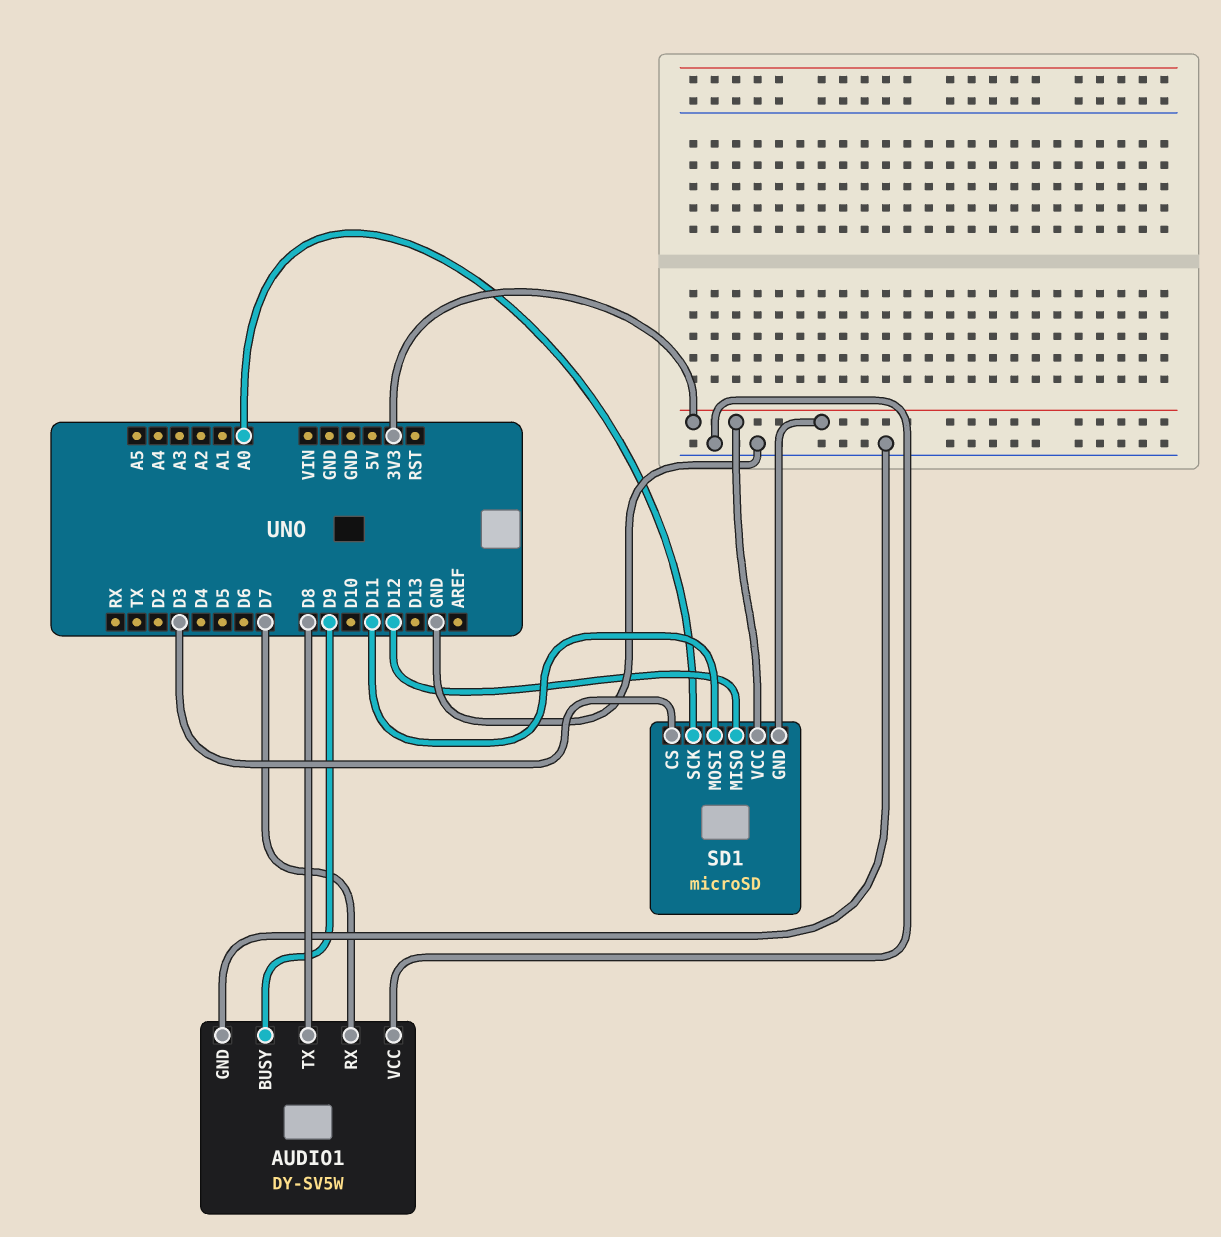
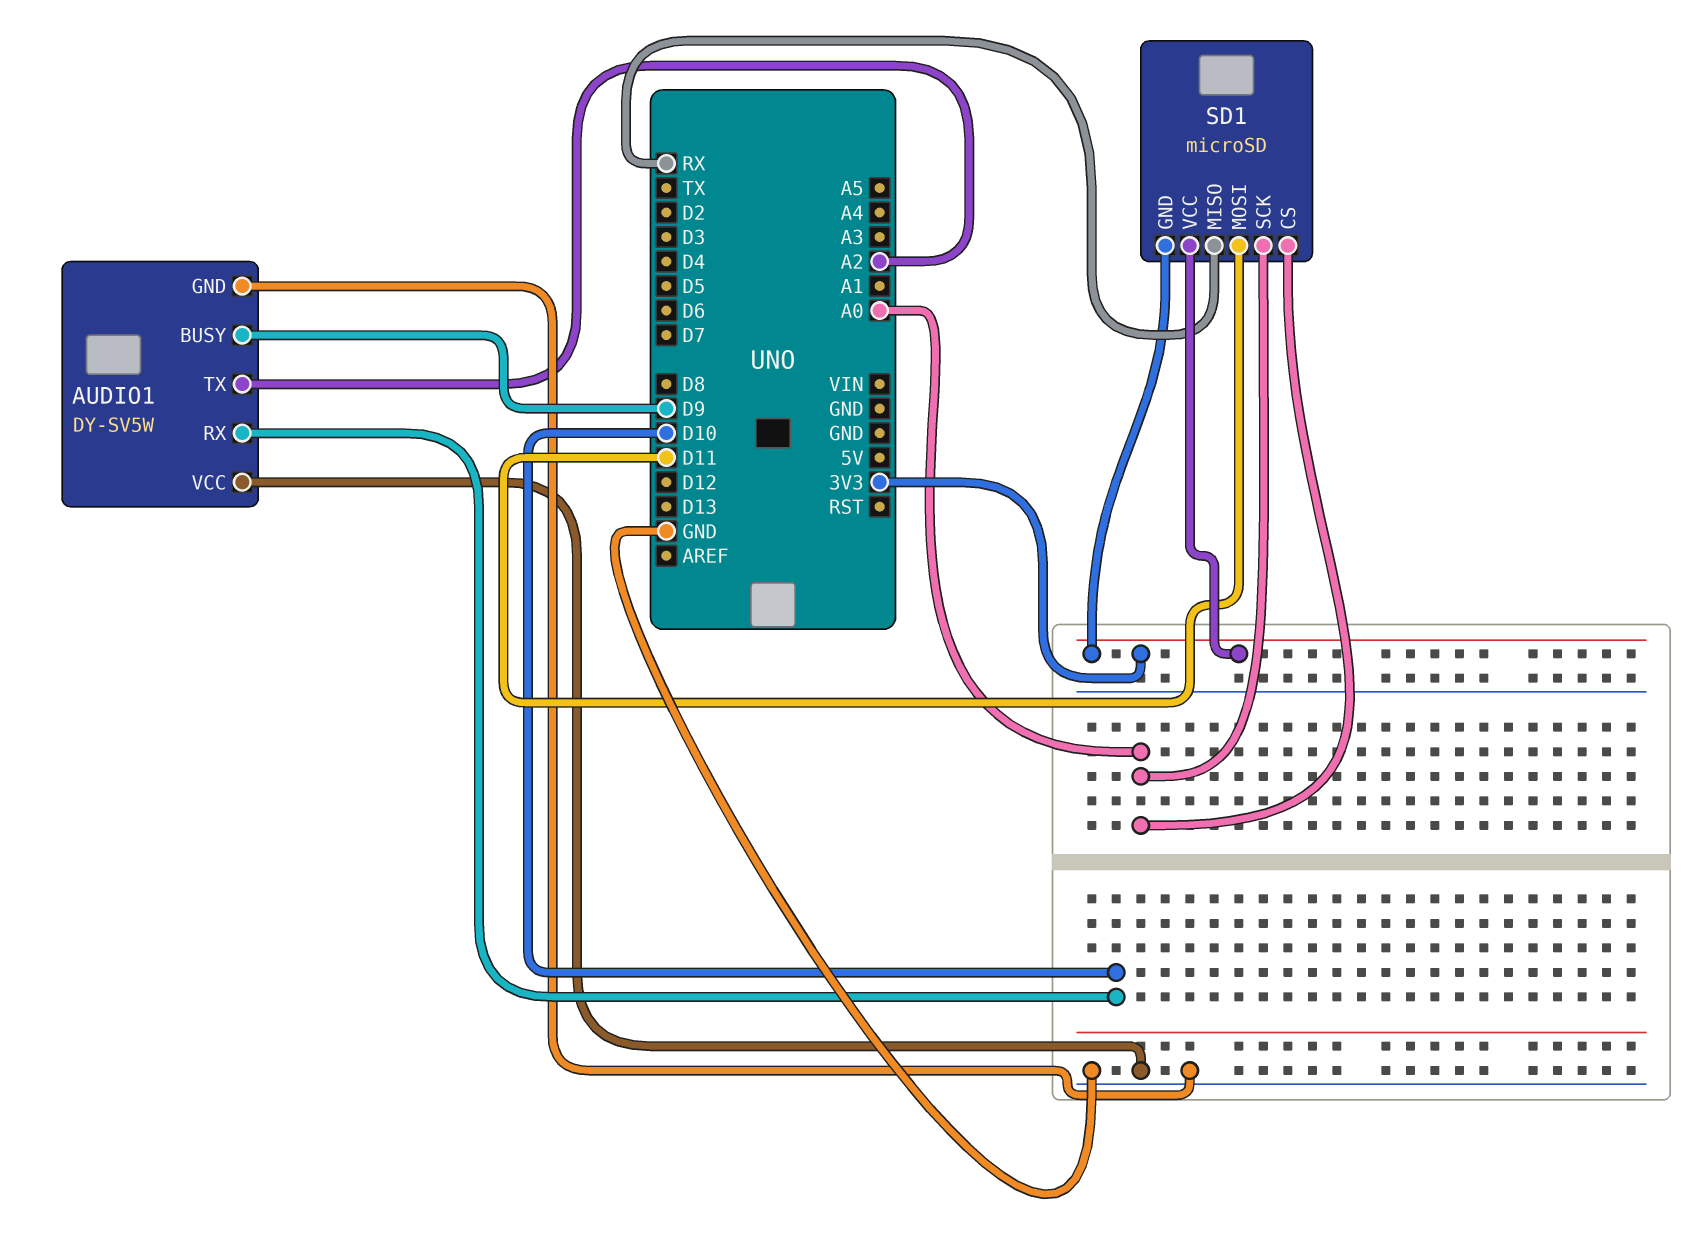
AUDIO1 pin RX: D7 -> D10
AUDIO1 pin TX: D8 -> A2
SD1 pin CS: D3 -> A0
SD1 pin MISO: D12 -> RX

